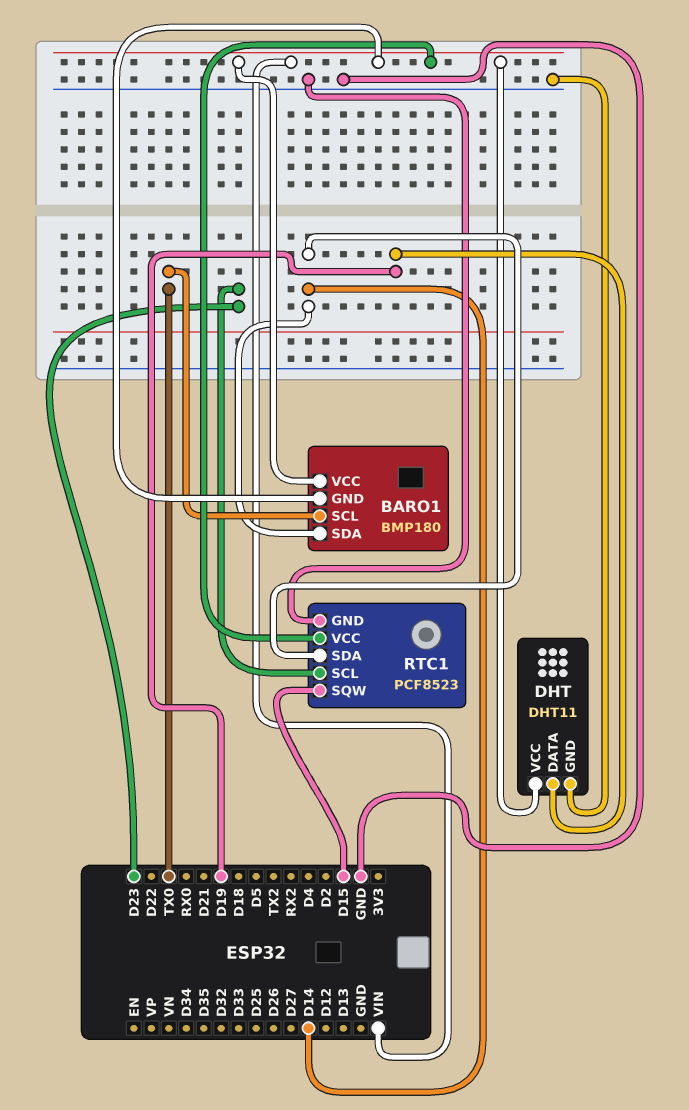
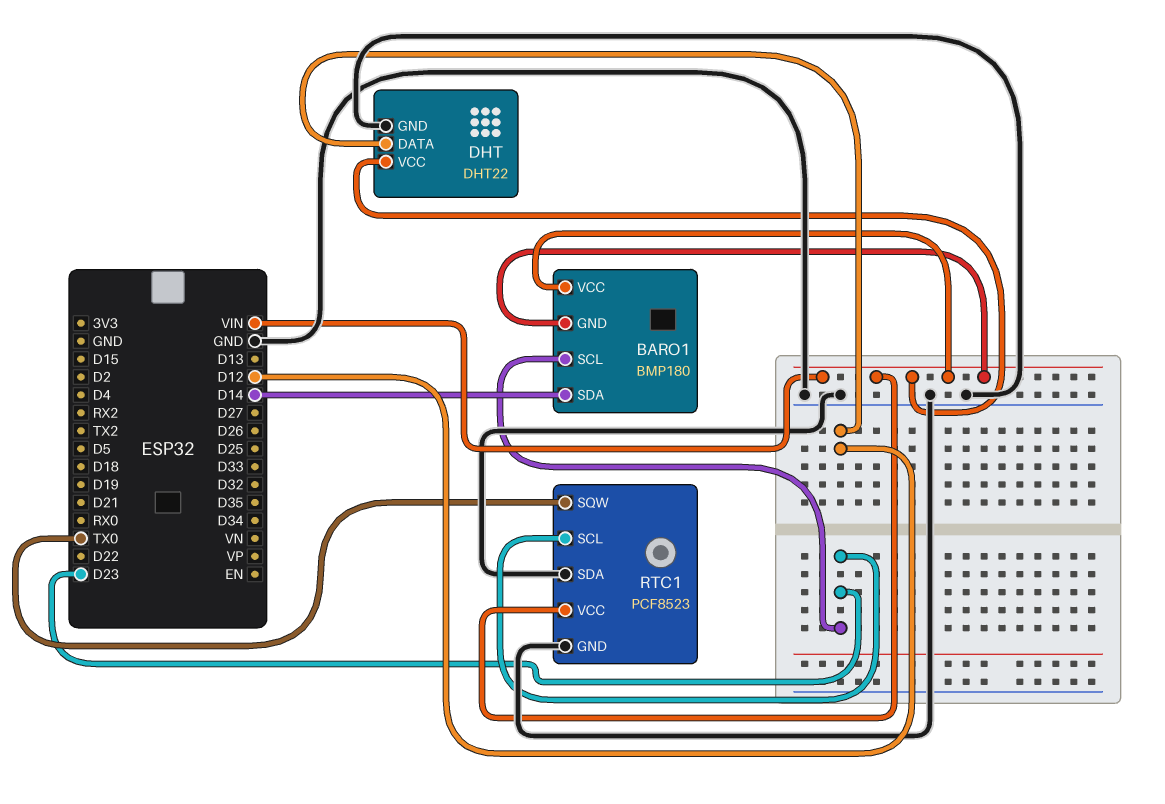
BARO1 pin SCL: TX0 -> D23
DHT: DHT11 -> DHT22
DHT pin DATA: D19 -> D12
RTC1 pin SDA: D14 -> GND
RTC1 pin SQW: D15 -> TX0

